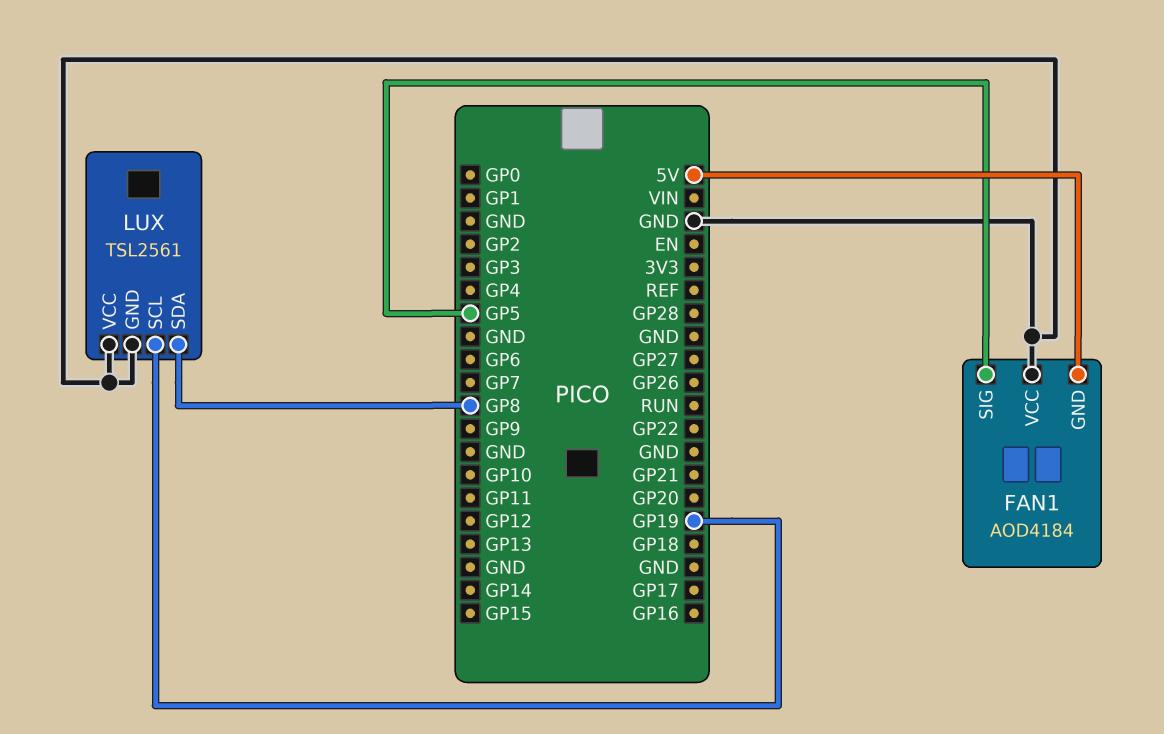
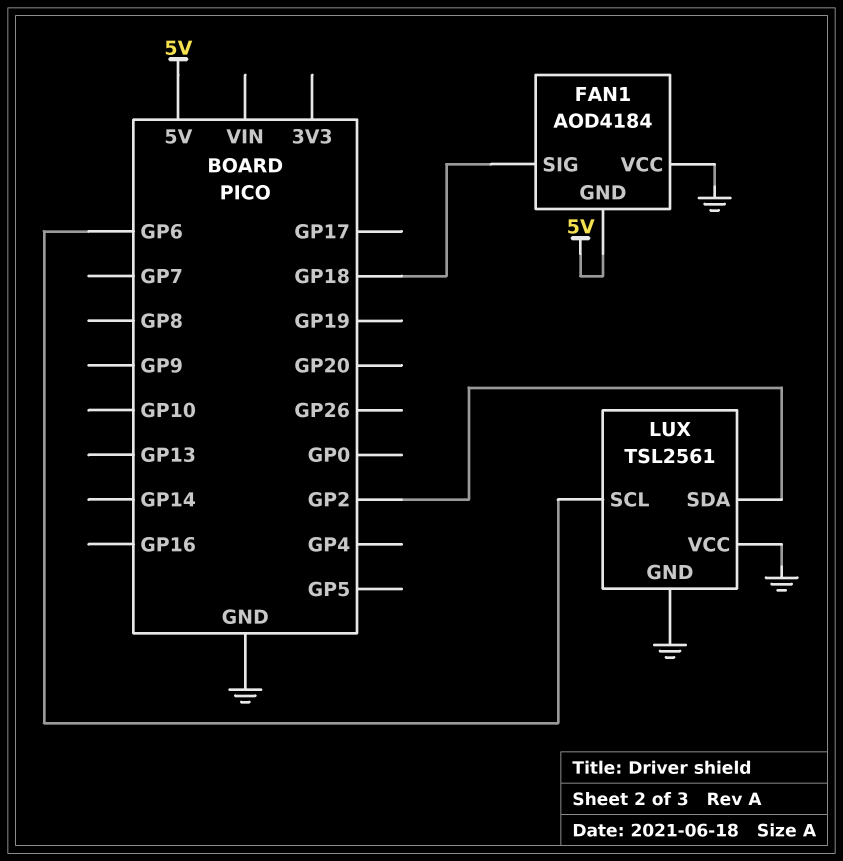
FAN1 pin SIG: GP5 -> GP18
LUX pin SCL: GP19 -> GP6
LUX pin SDA: GP8 -> GP2

